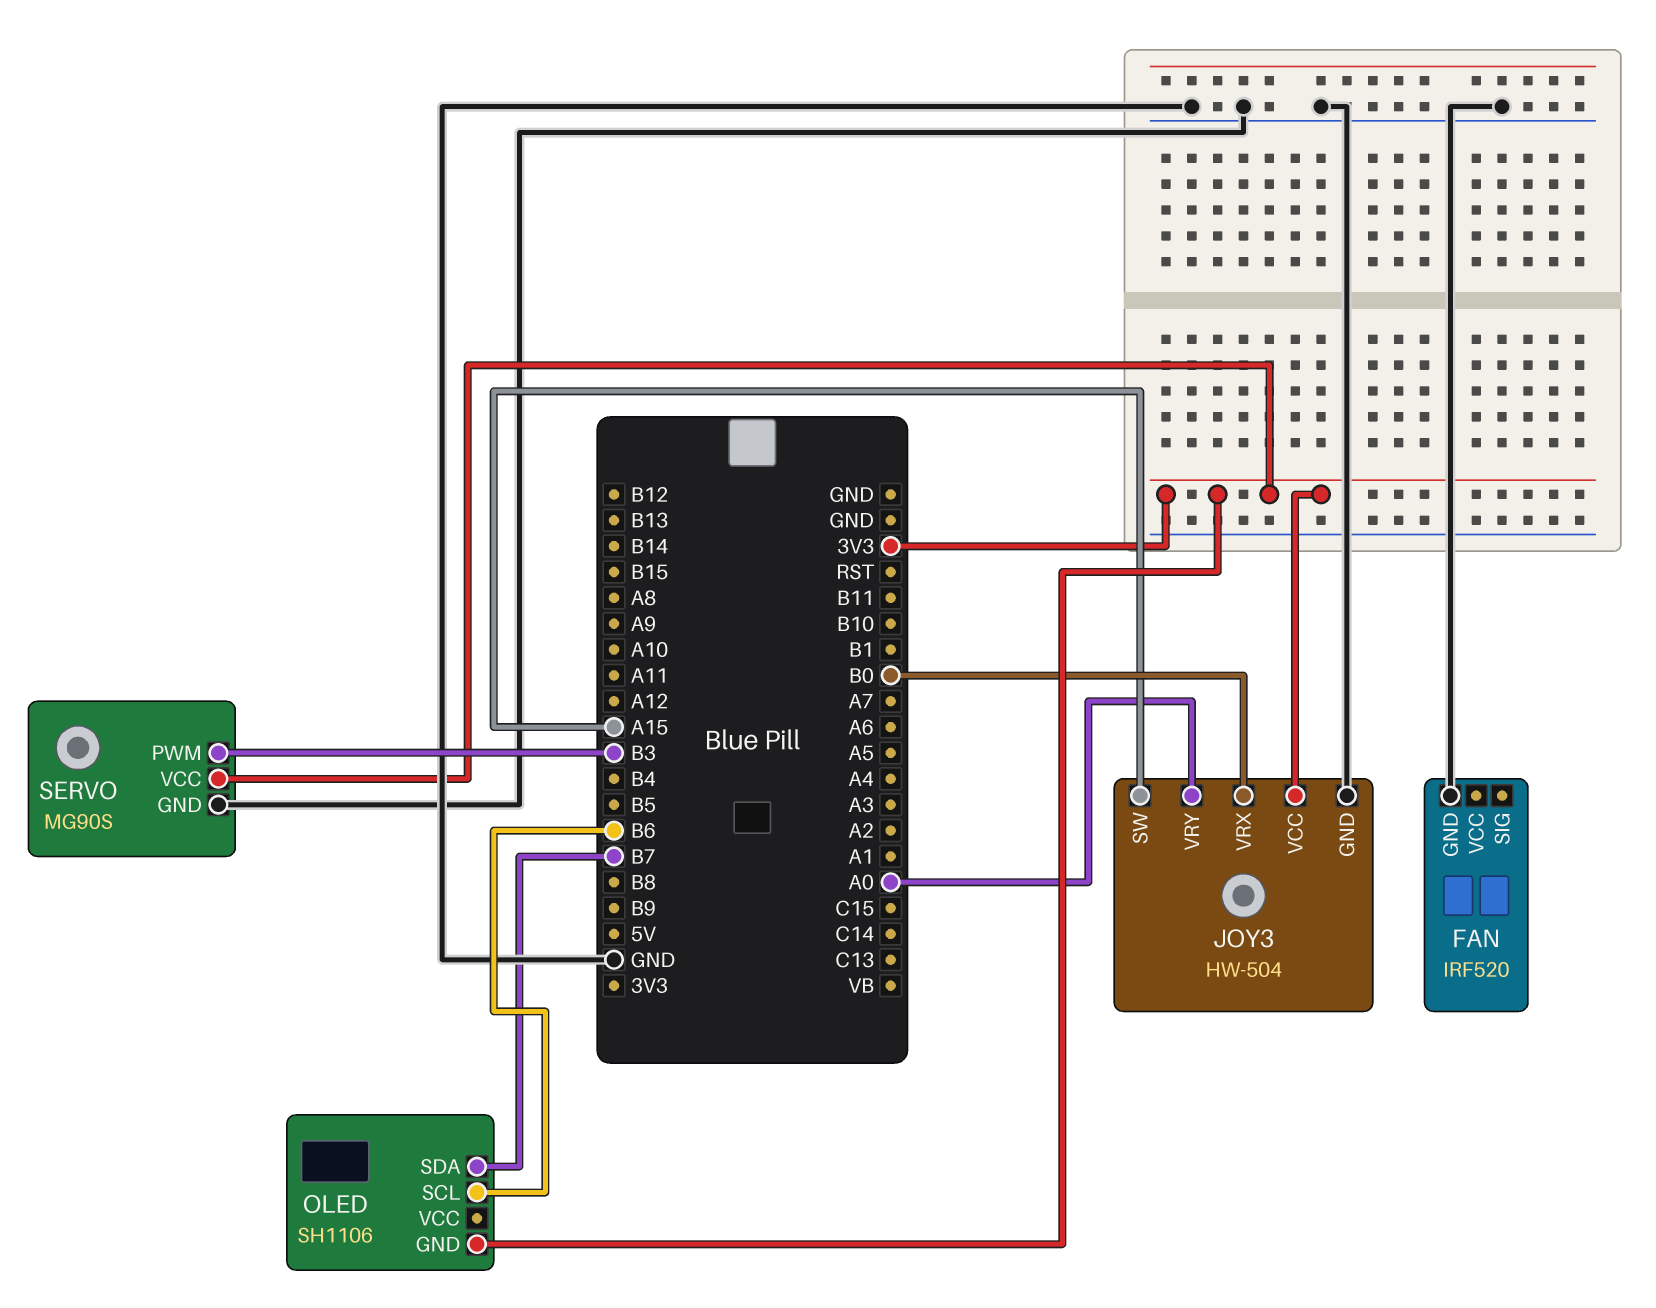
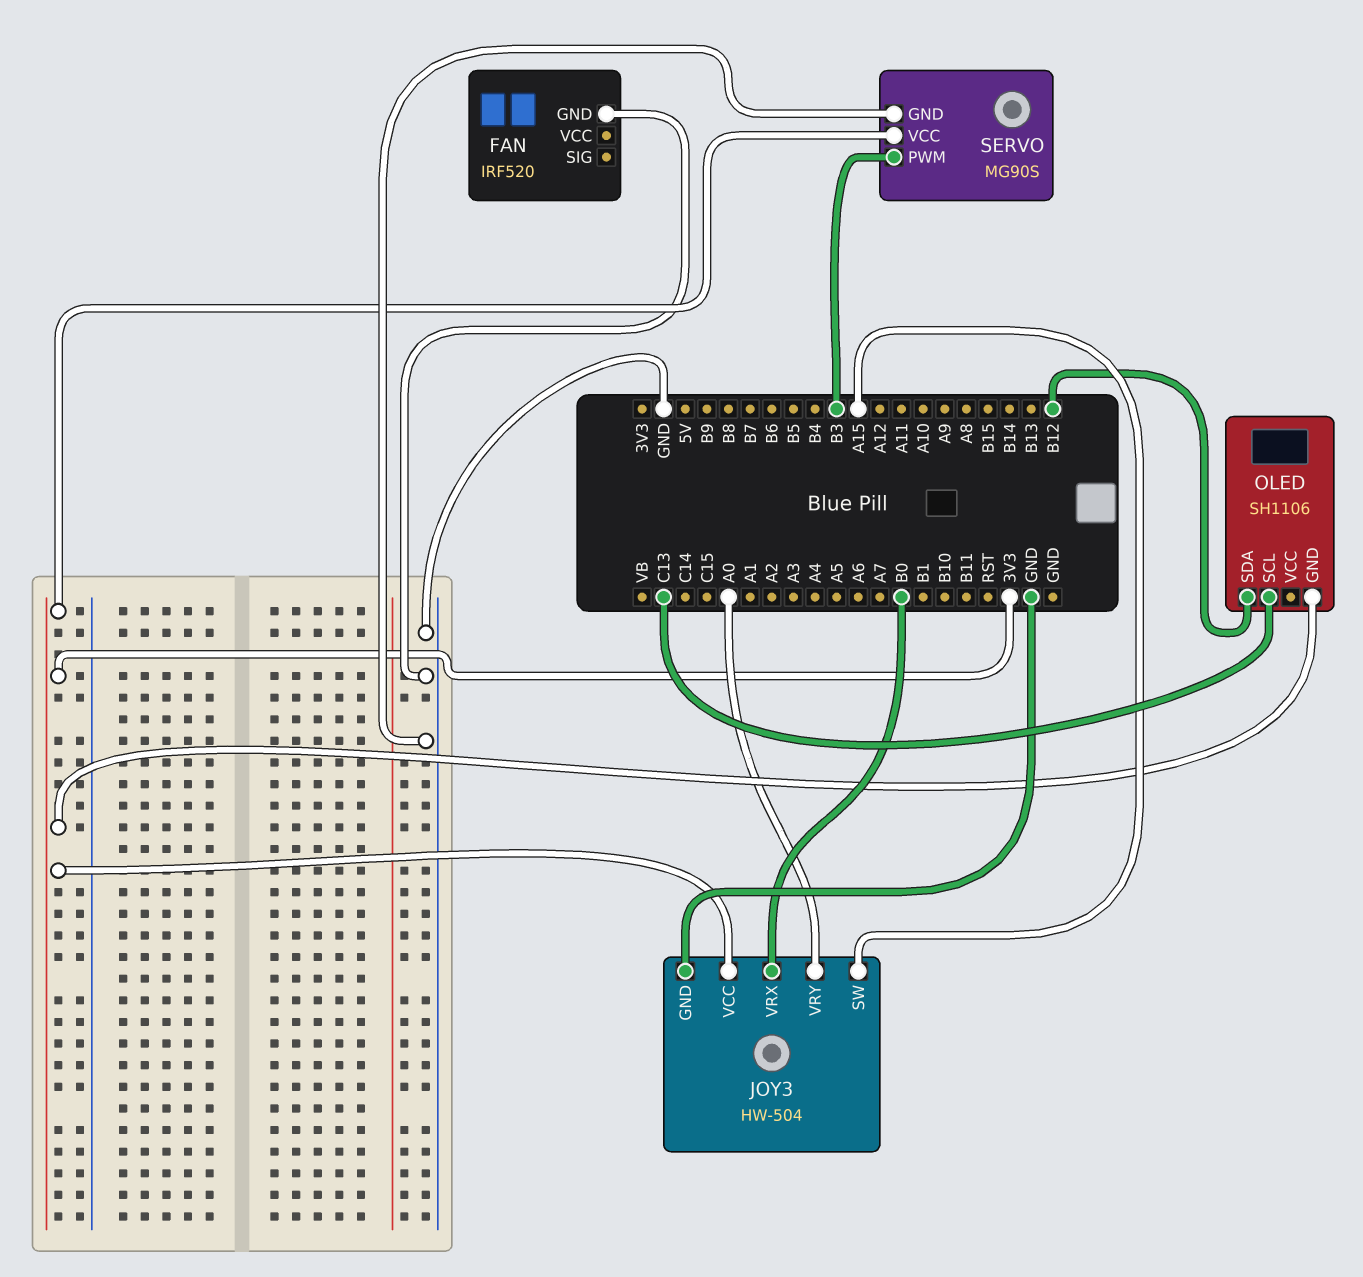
OLED pin SCL: B6 -> C13
OLED pin SDA: B7 -> B12

